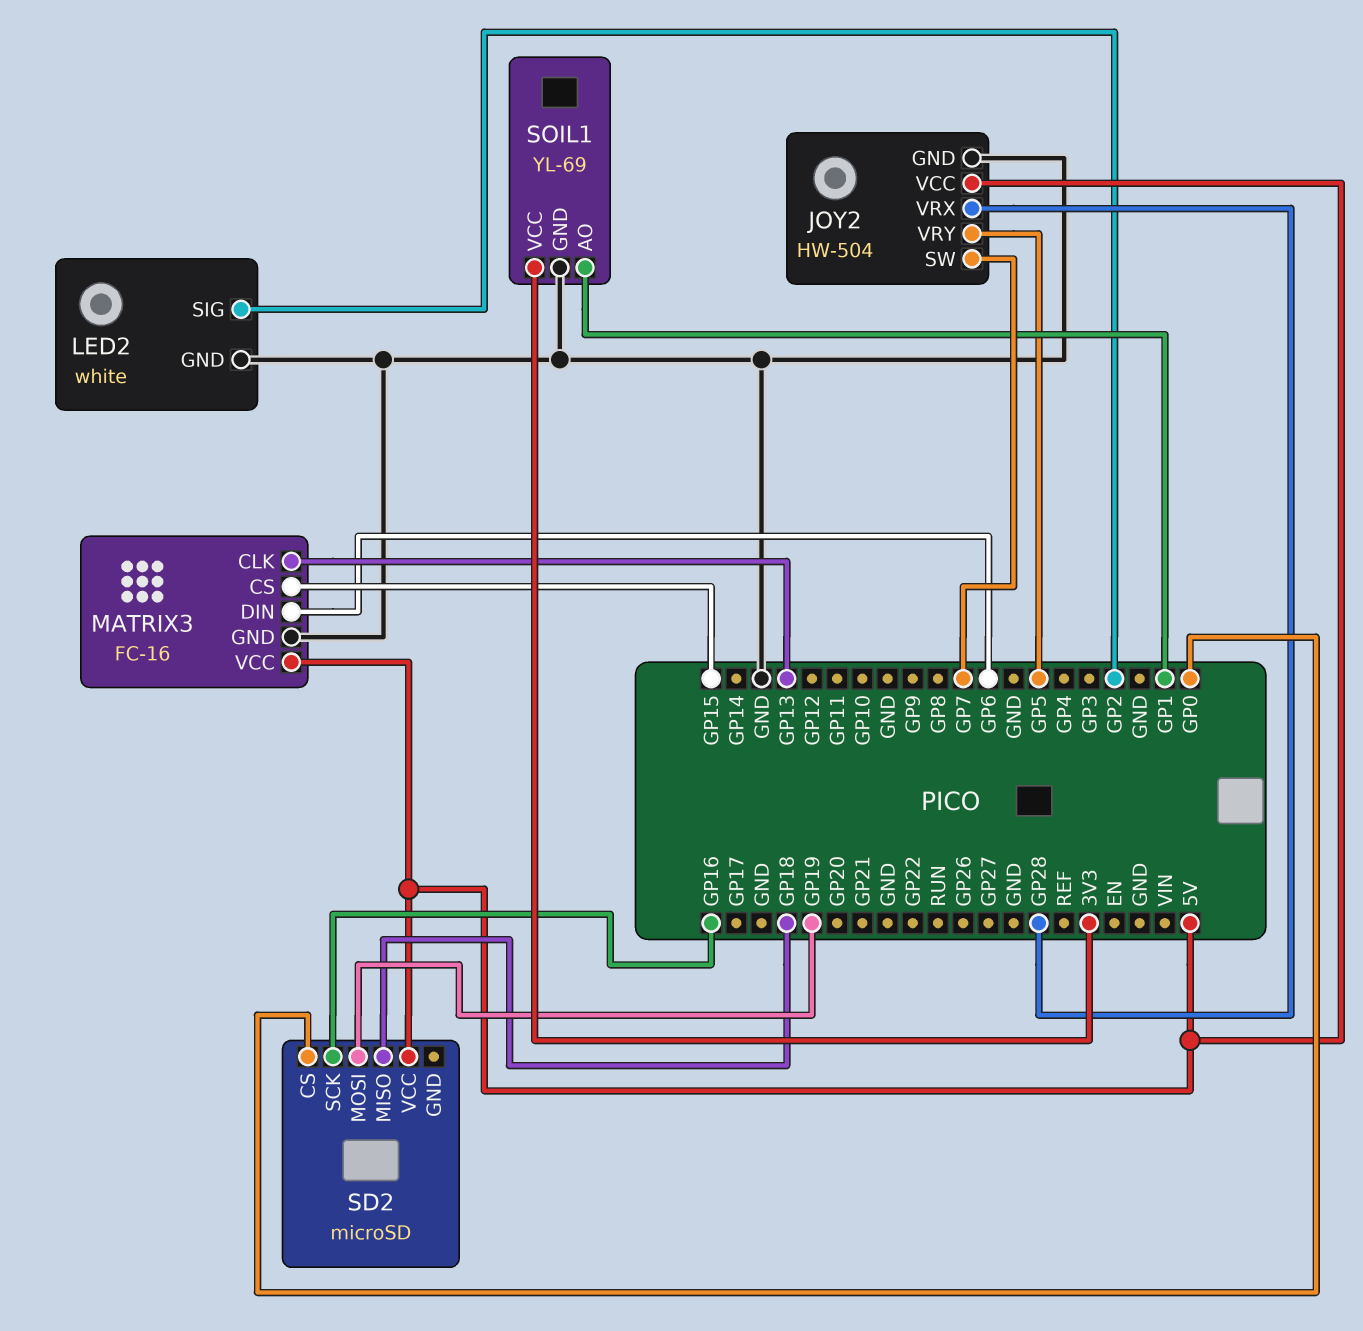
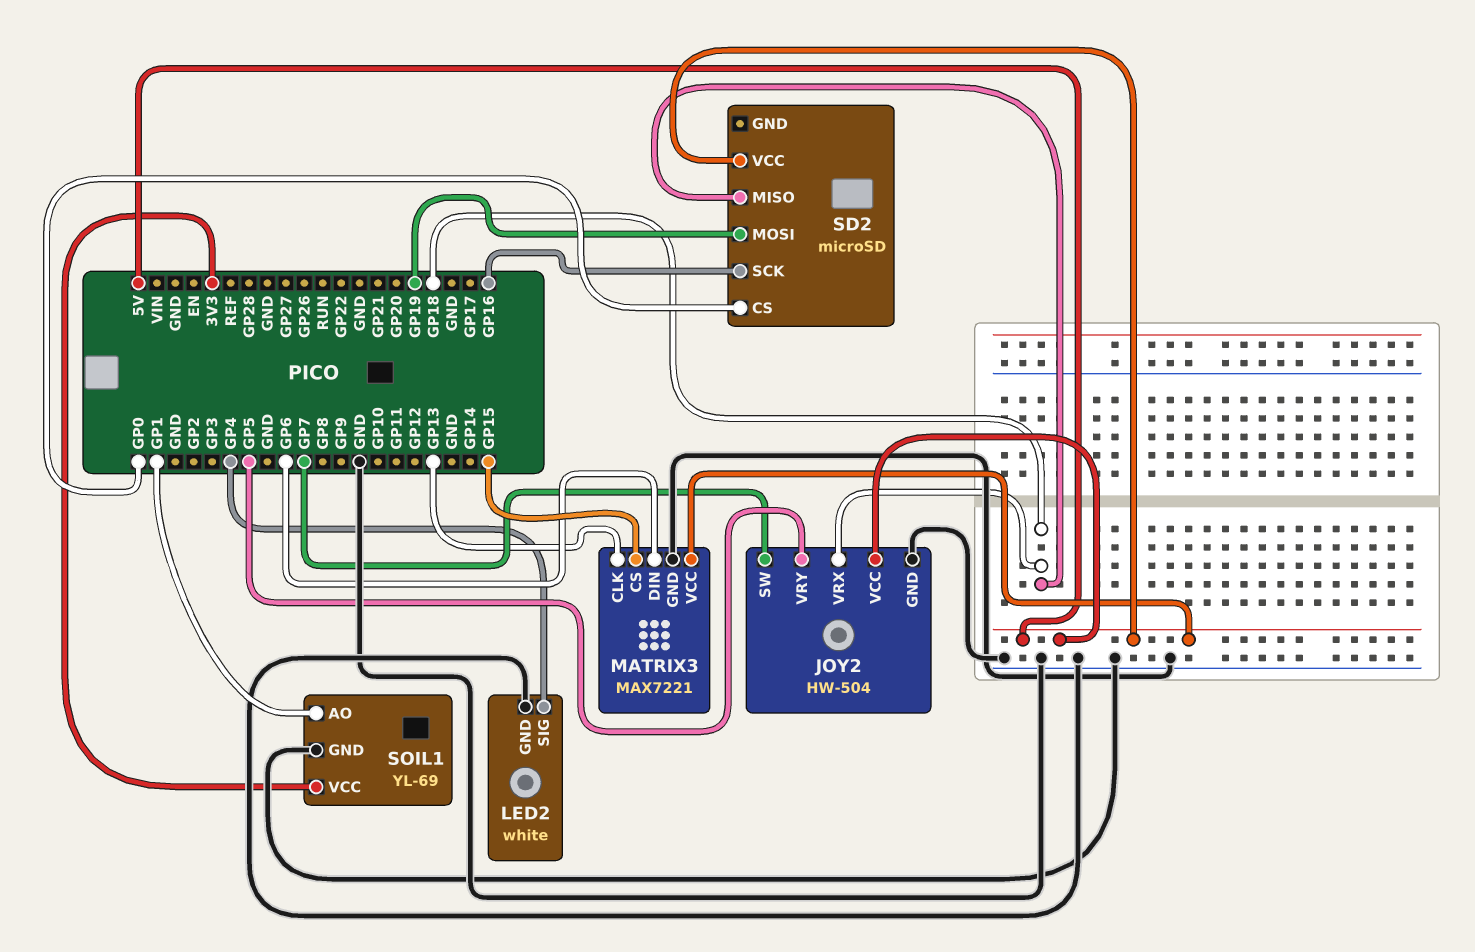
JOY2 pin VRX: GP28 -> GP18
LED2 pin SIG: GP2 -> GP4
MATRIX3: FC-16 -> MAX7221

